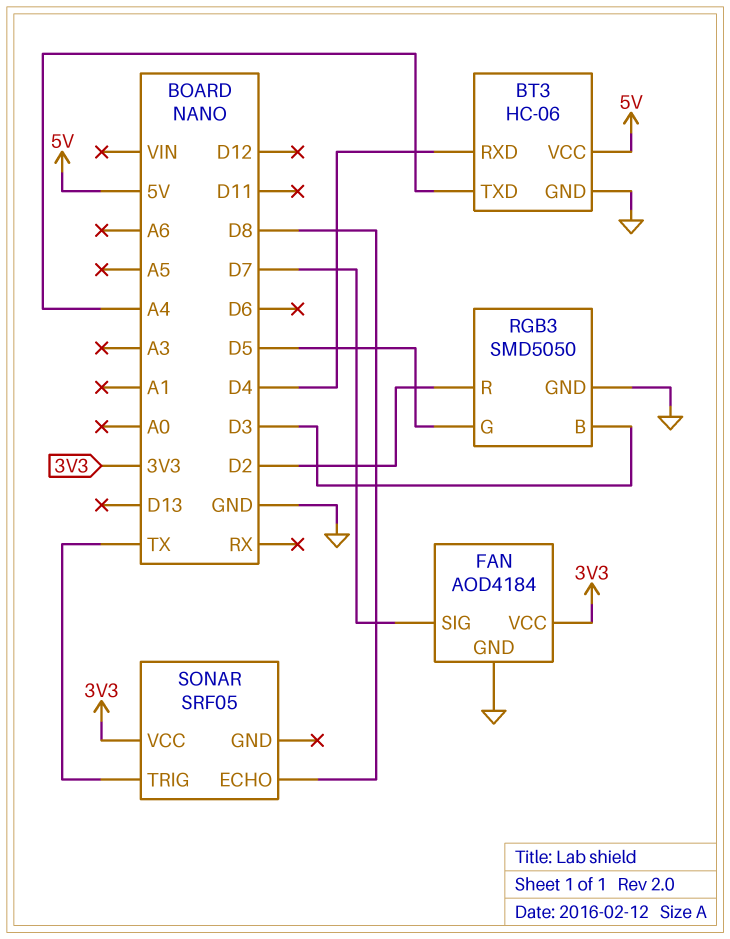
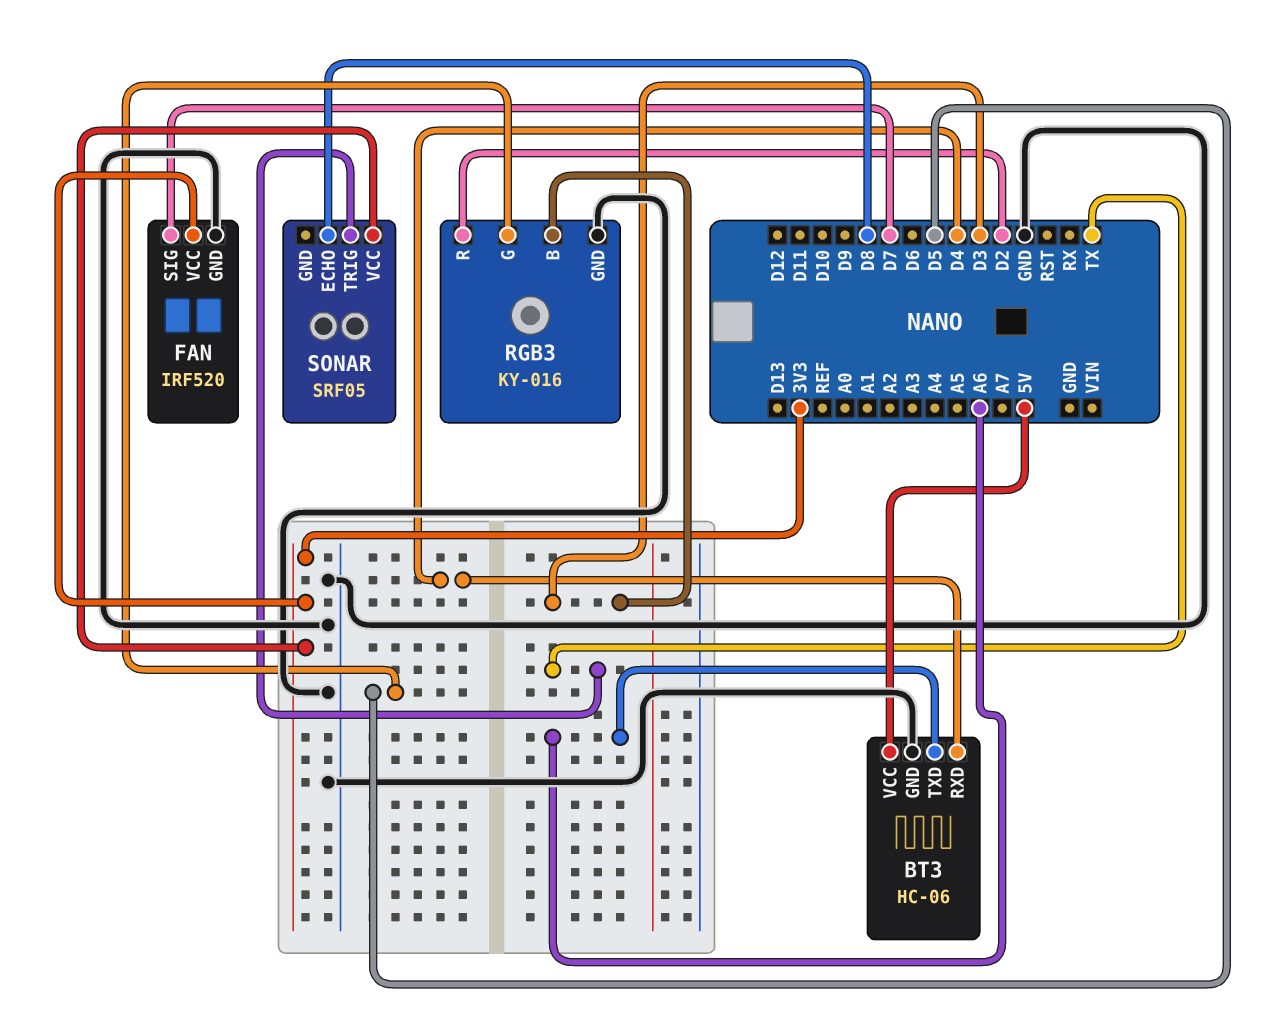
BT3 pin TXD: A4 -> A6
FAN: AOD4184 -> IRF520
RGB3: SMD5050 -> KY-016

